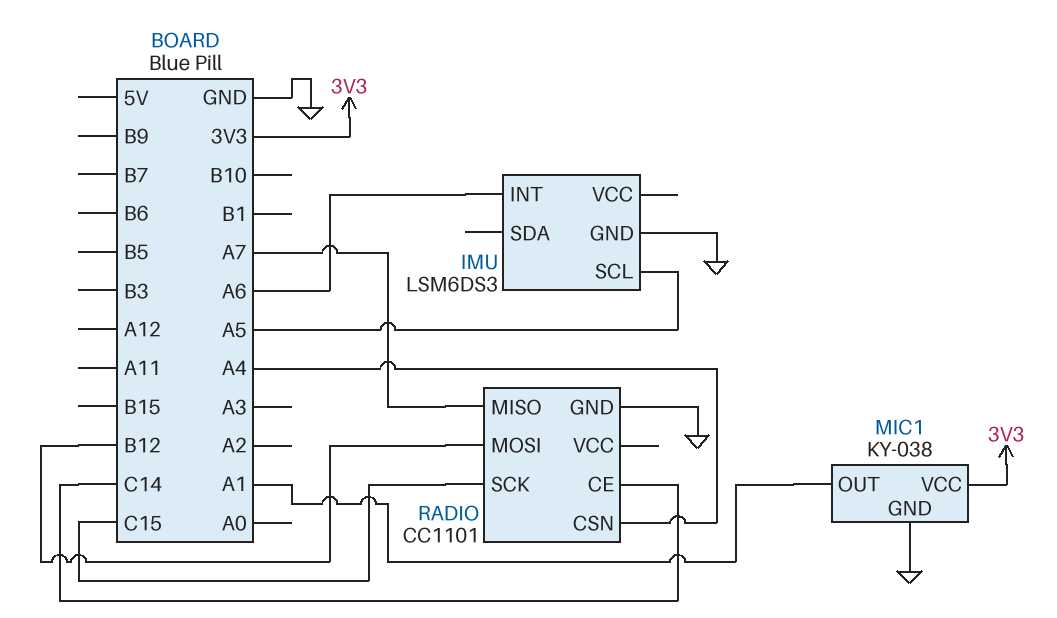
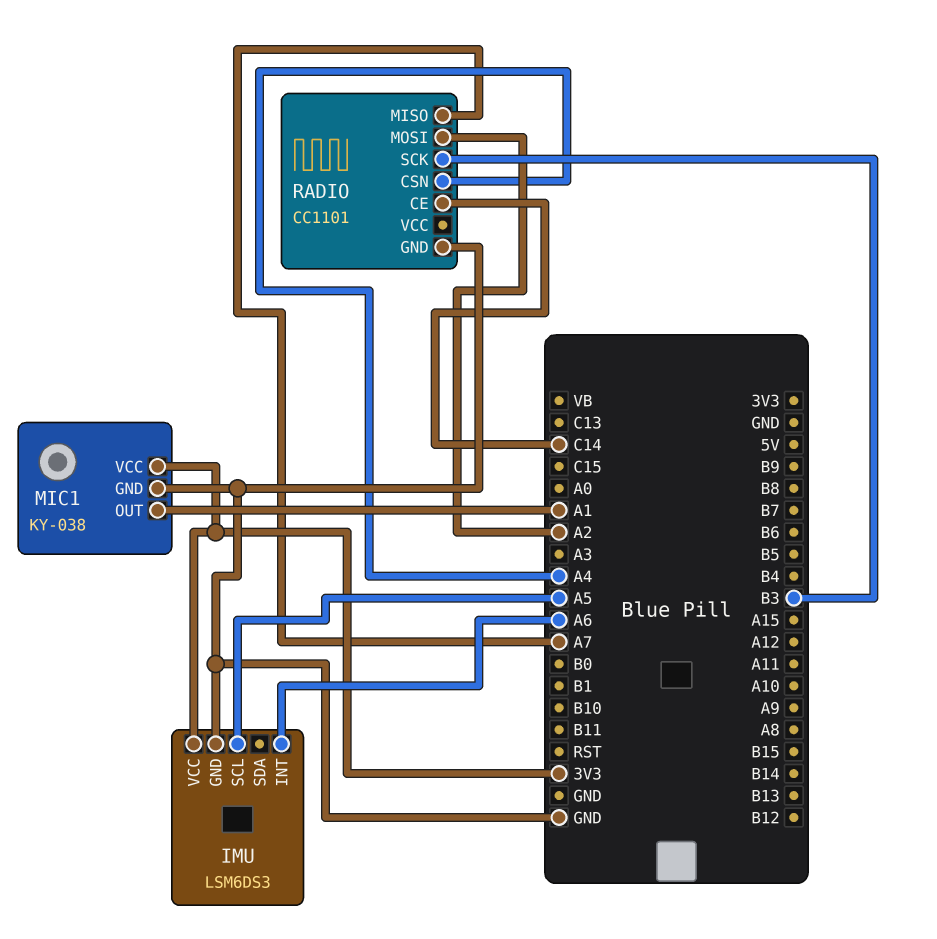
IMU pin VCC: none -> 3V3
RADIO pin MOSI: B12 -> A2
RADIO pin SCK: C15 -> B3

